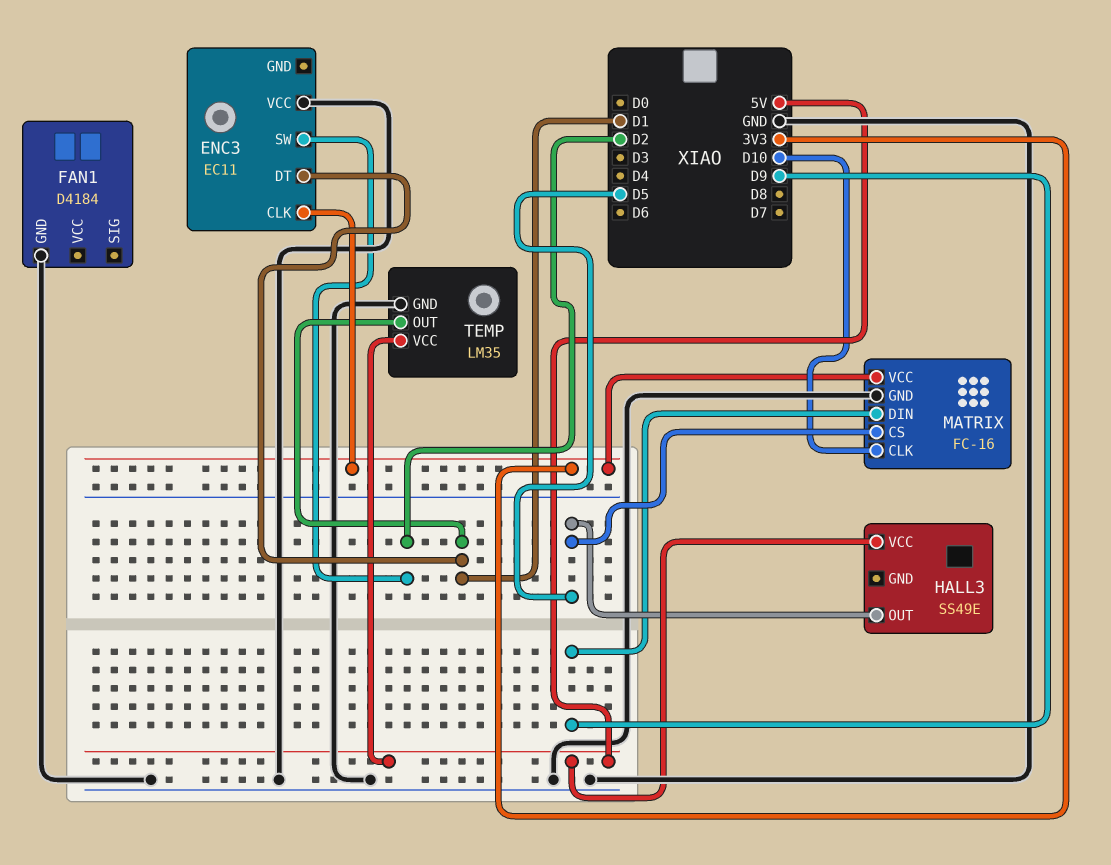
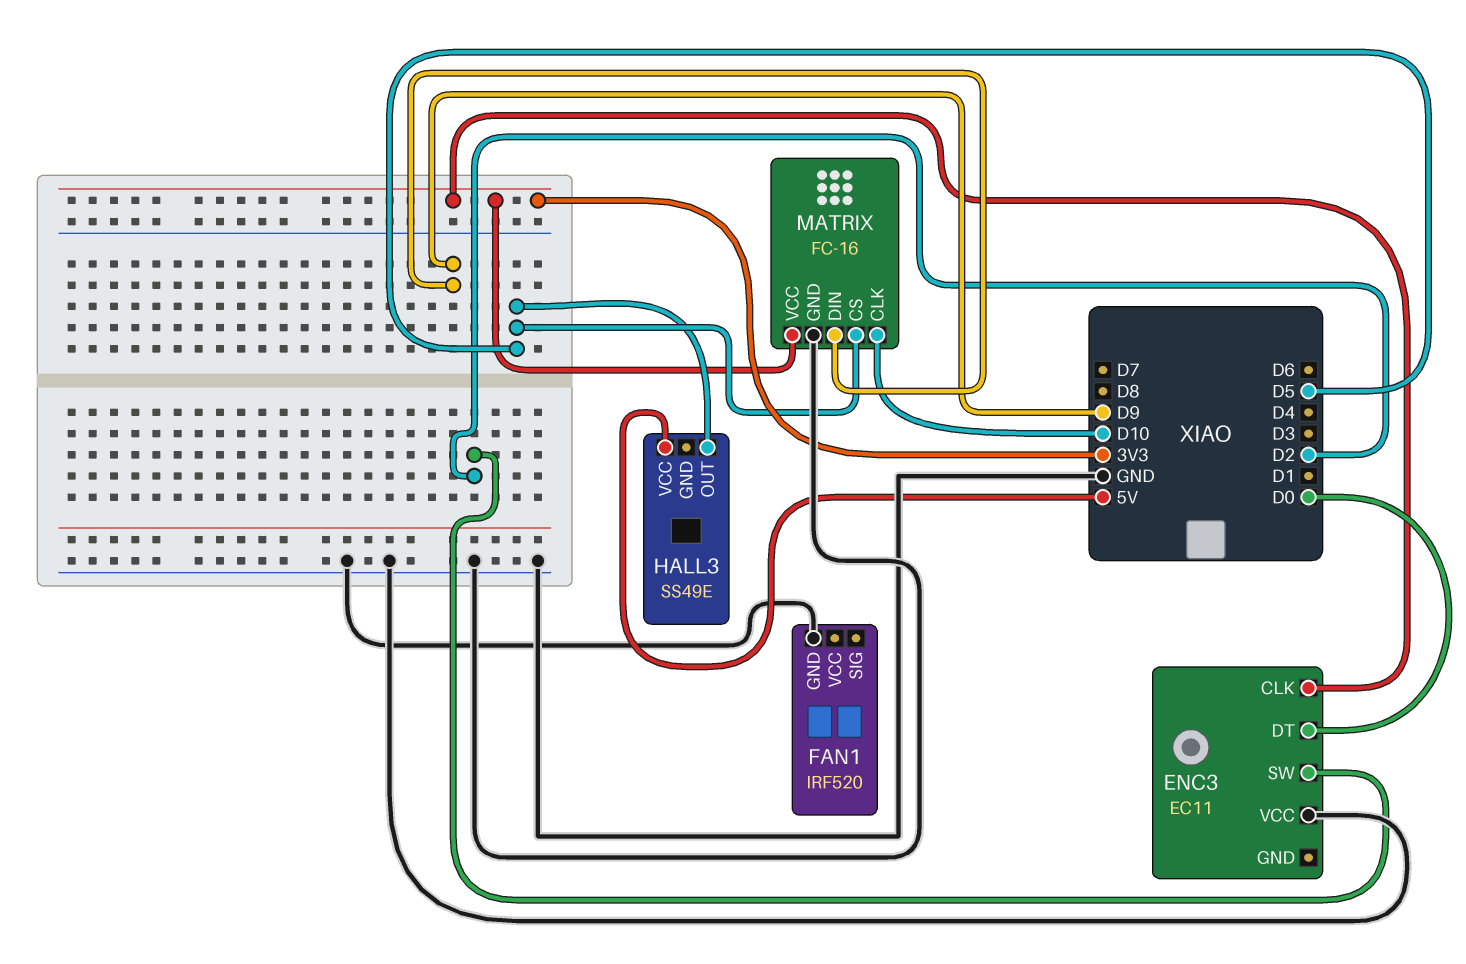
ENC3 pin DT: D1 -> D0
FAN1: D4184 -> IRF520
TEMP: LM35 -> none
TEMP pin GND: GND -> none
TEMP pin OUT: D1 -> none
TEMP pin VCC: 5V -> none

